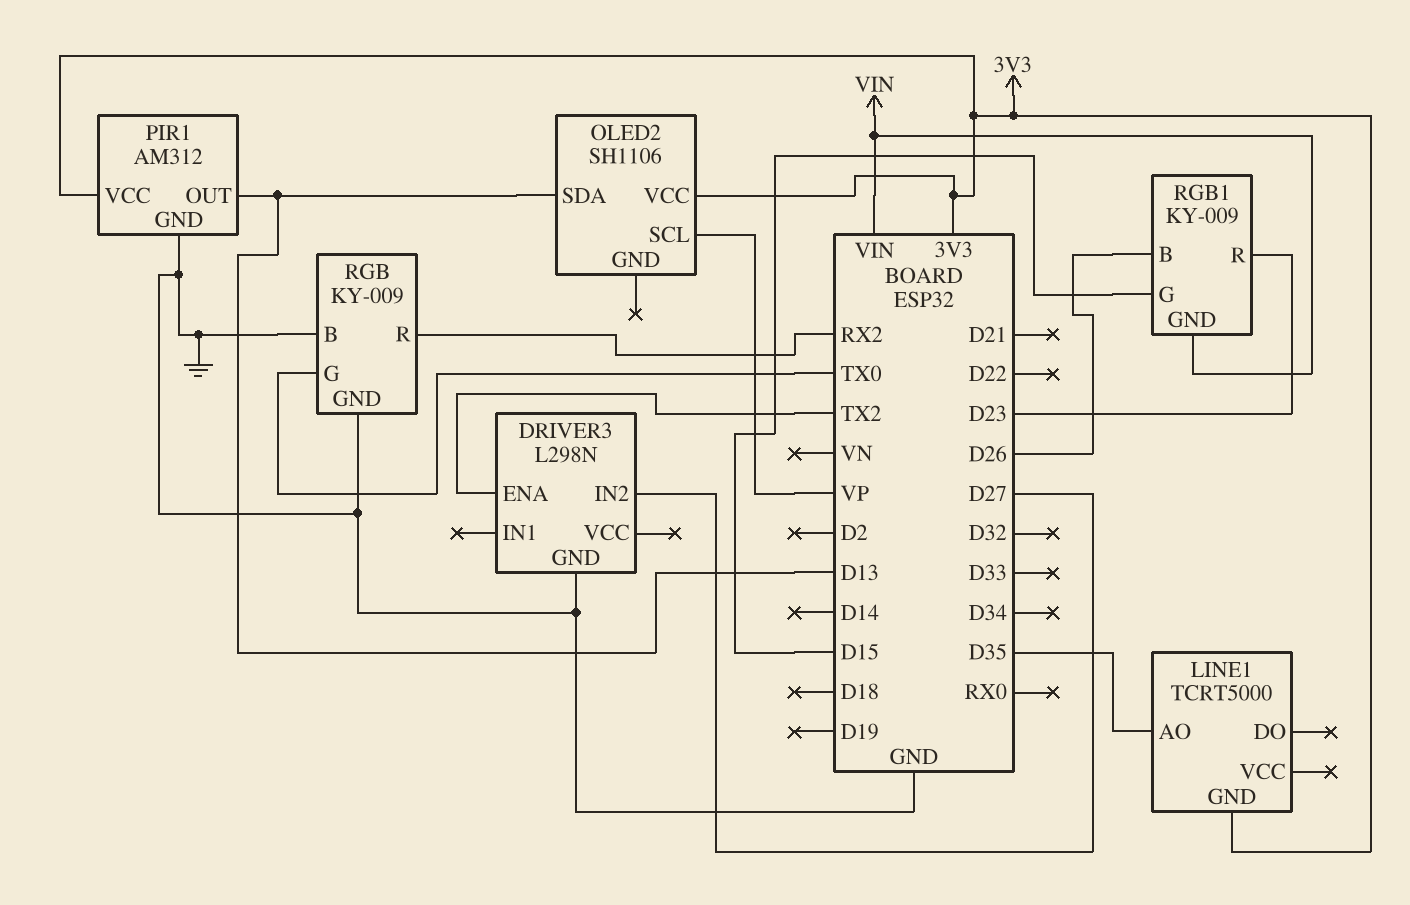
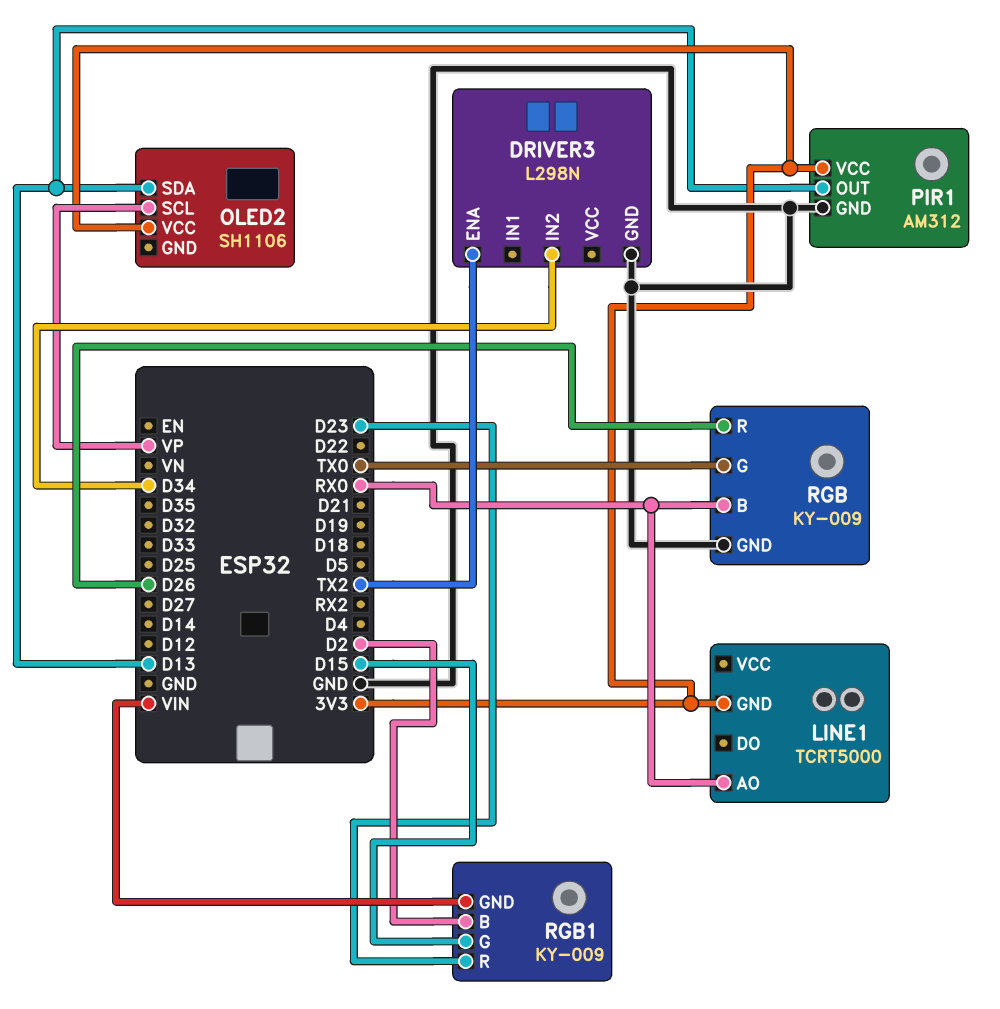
DRIVER3 pin IN2: D27 -> D34
LINE1 pin AO: D35 -> RX0
RGB pin B: GND -> RX0
RGB pin R: RX2 -> D26
RGB1 pin B: D26 -> D2

